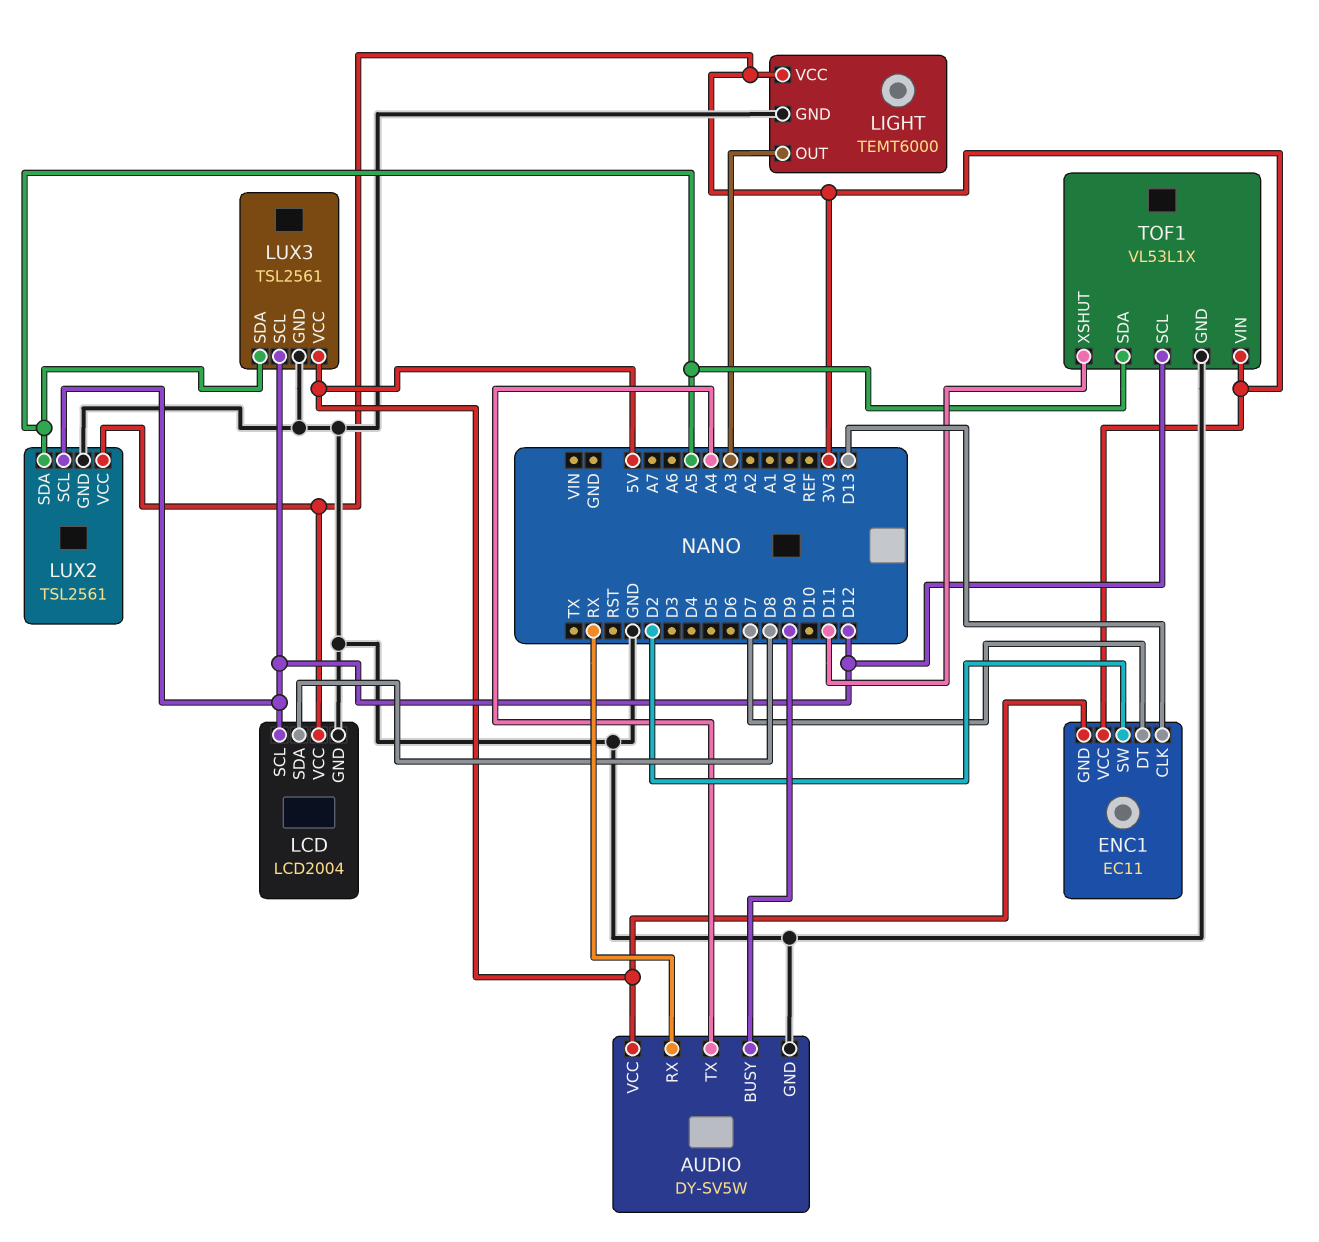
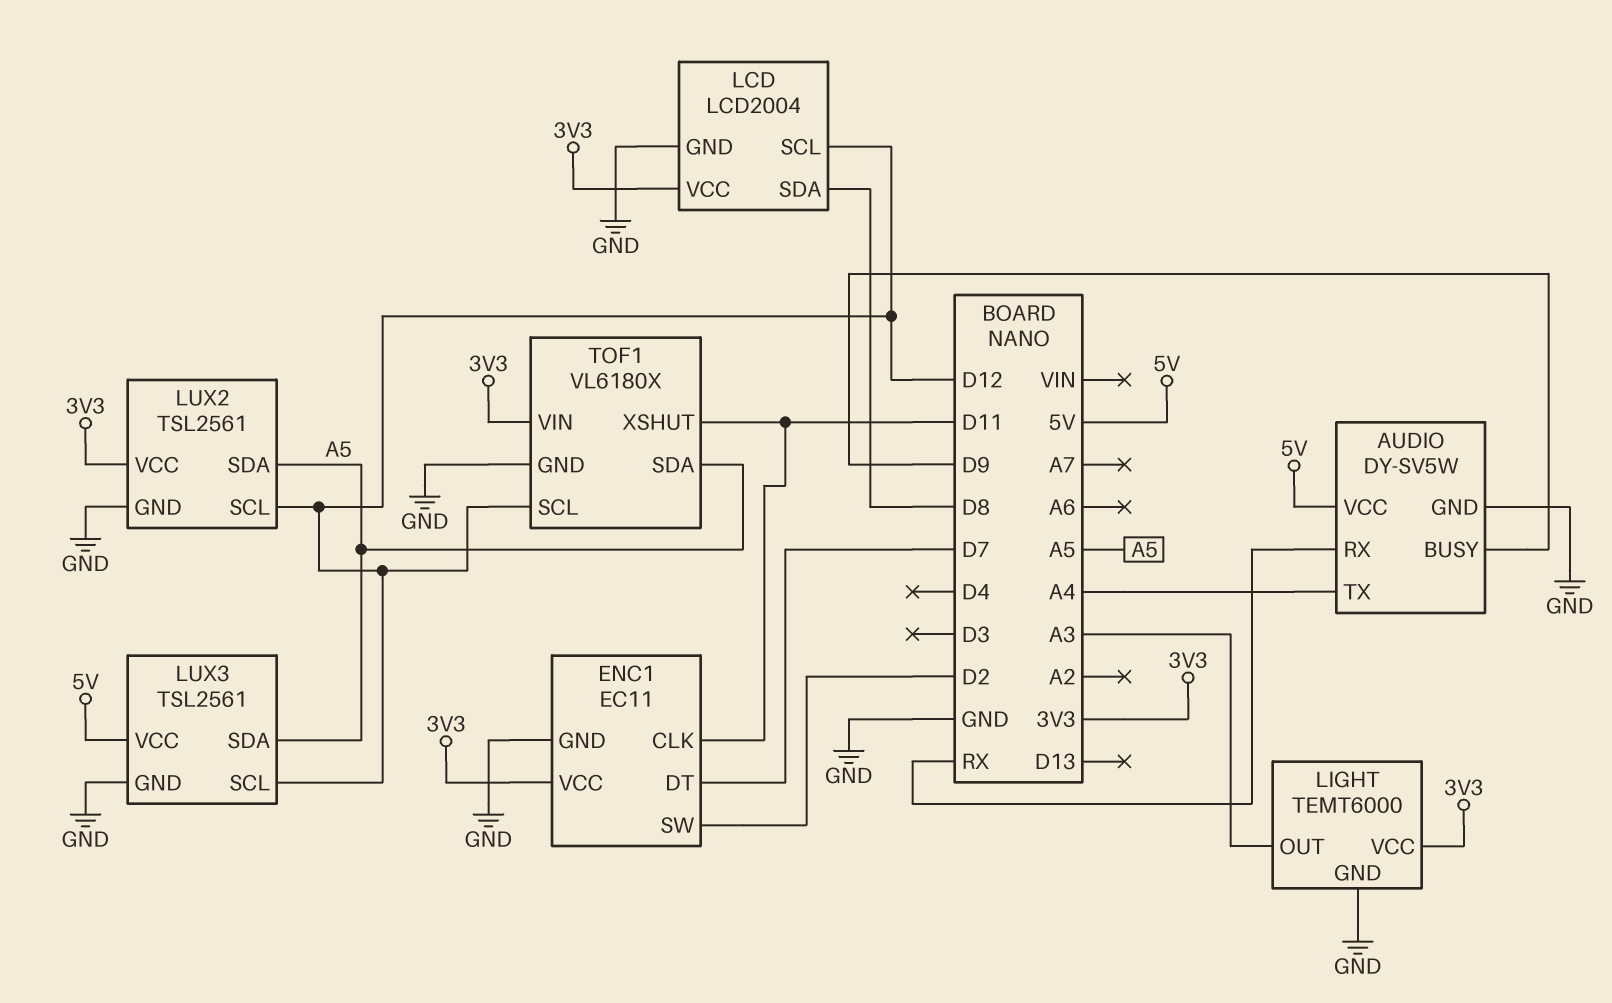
ENC1 pin CLK: D13 -> D11
ENC1 pin GND: 5V -> GND
TOF1: VL53L1X -> VL6180X

